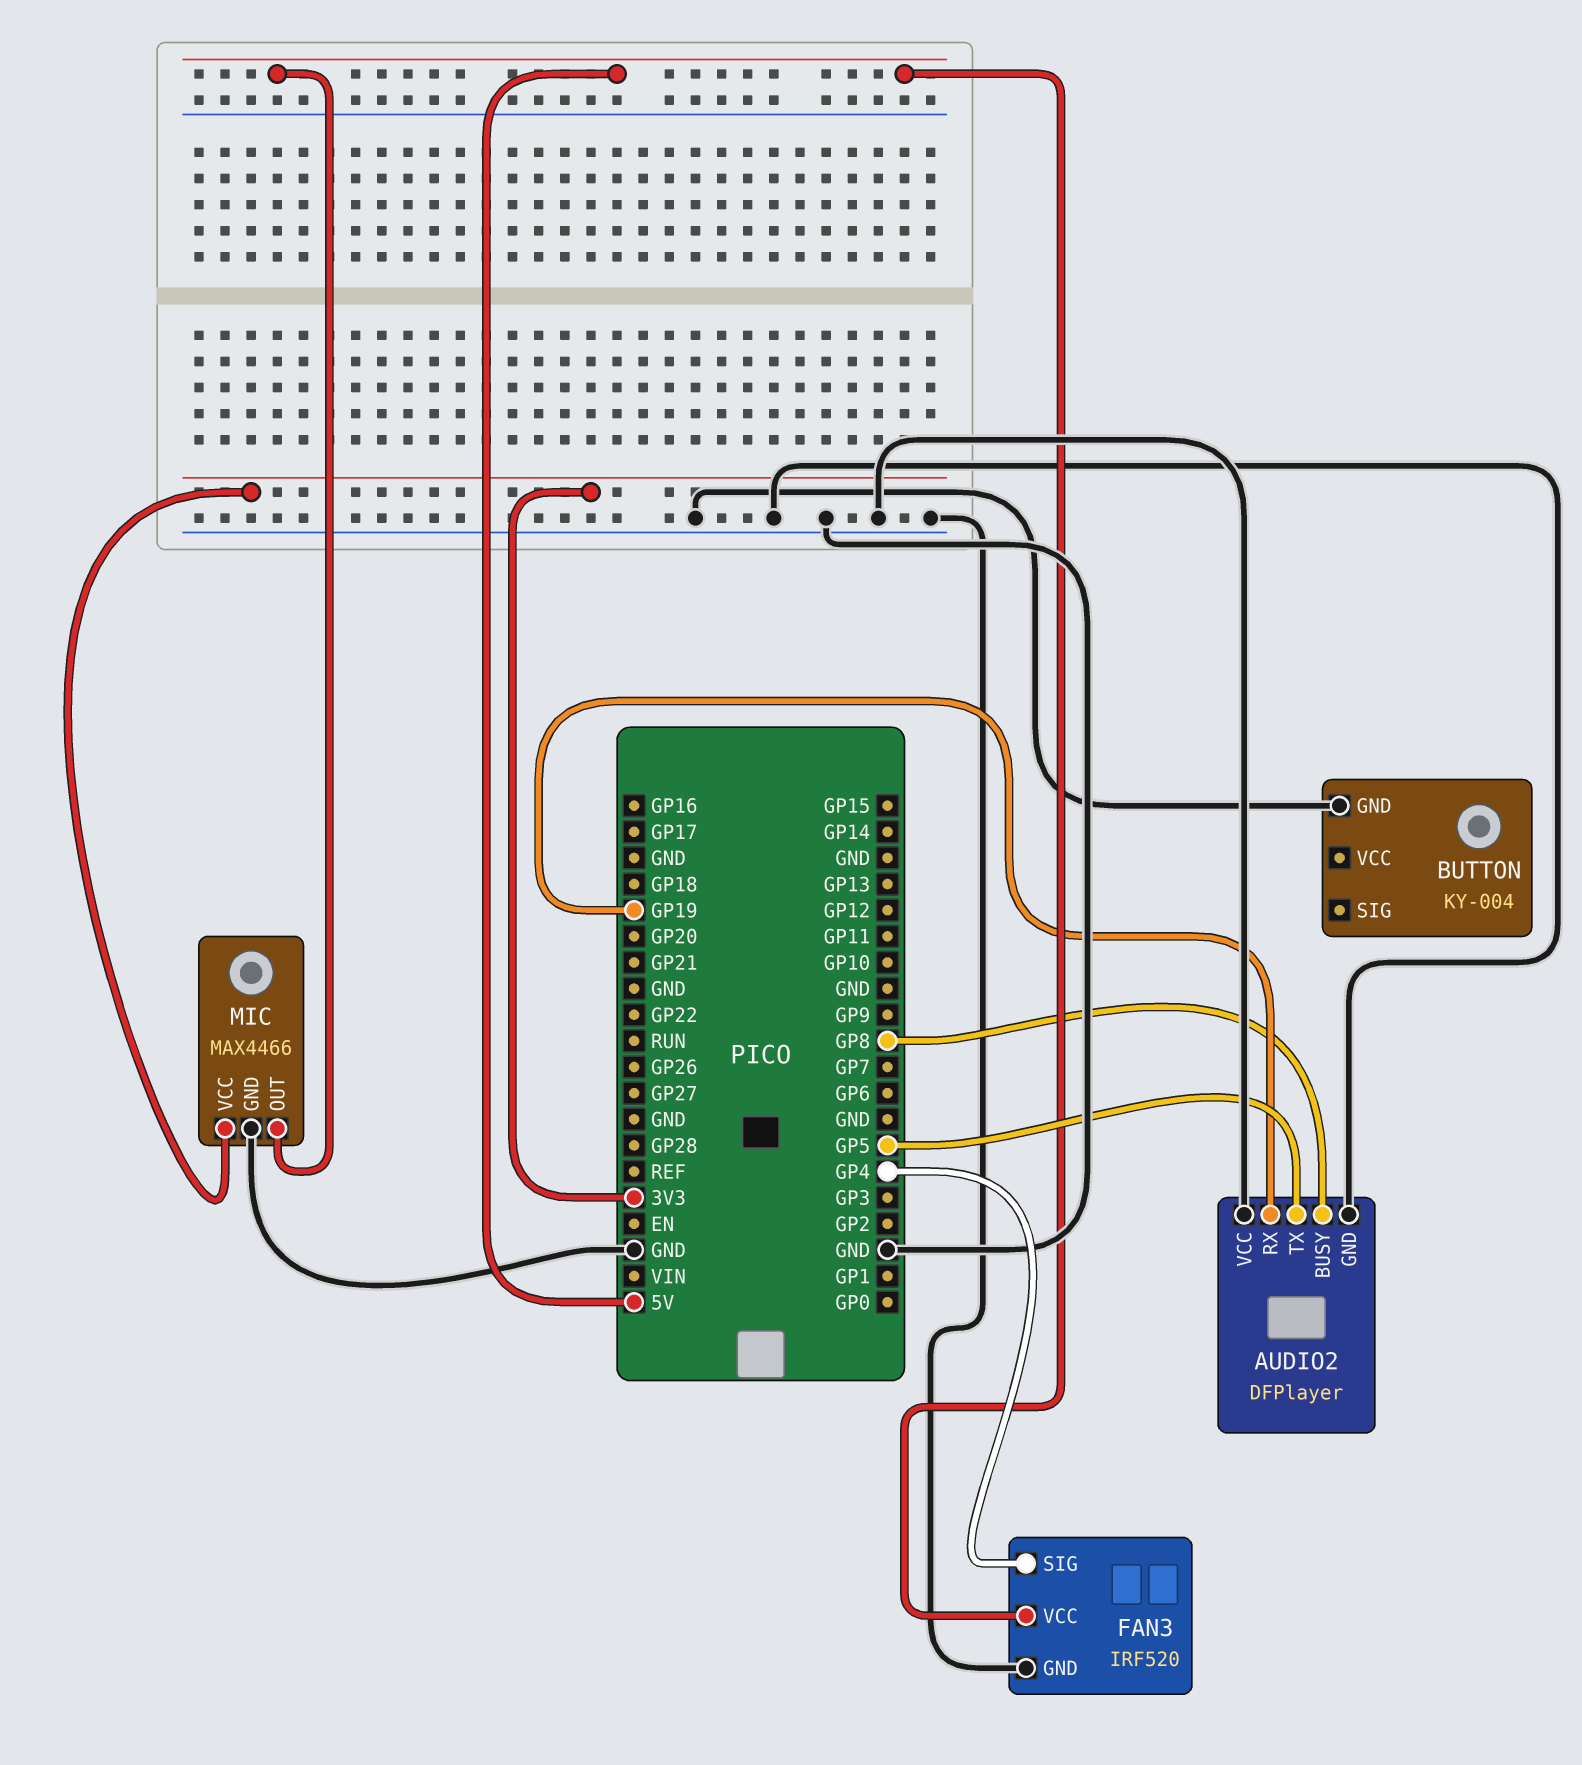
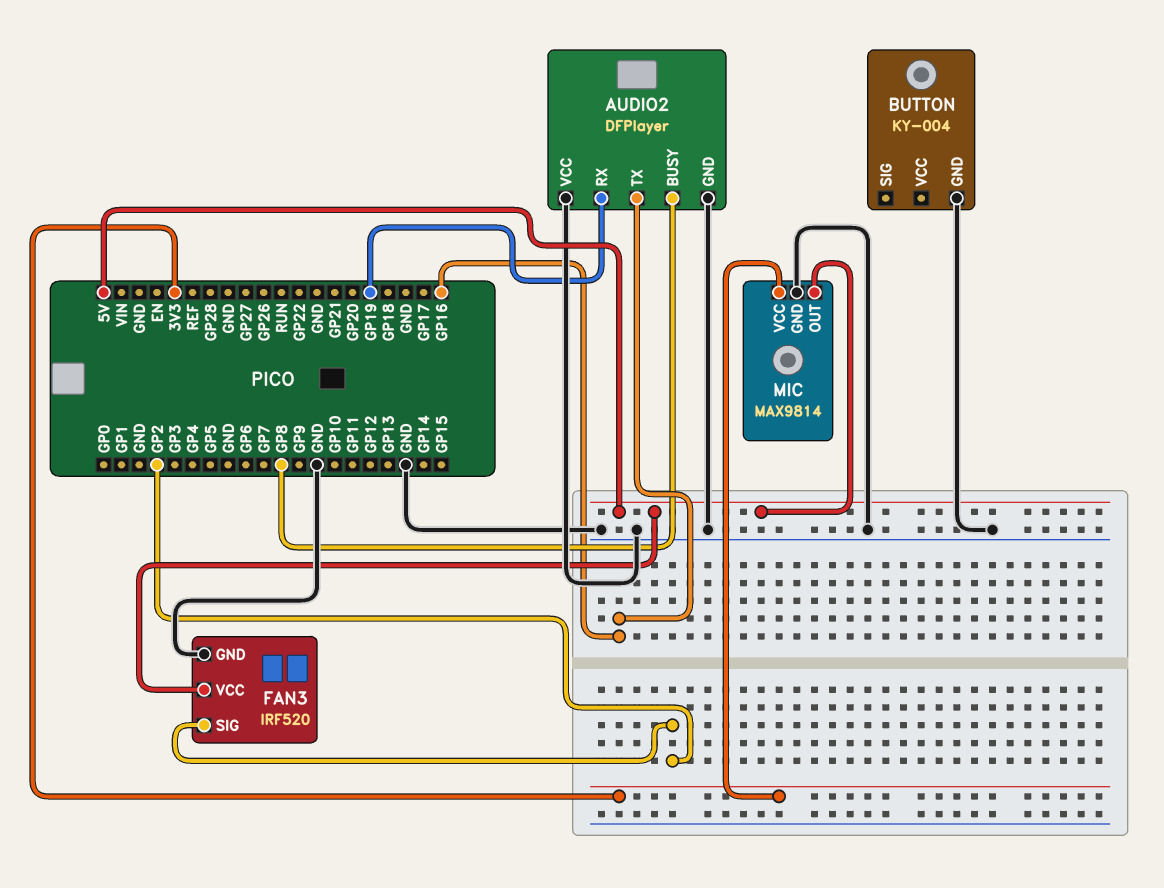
AUDIO2 pin TX: GP5 -> GP16
FAN3 pin SIG: GP4 -> GP2
MIC: MAX4466 -> MAX9814

